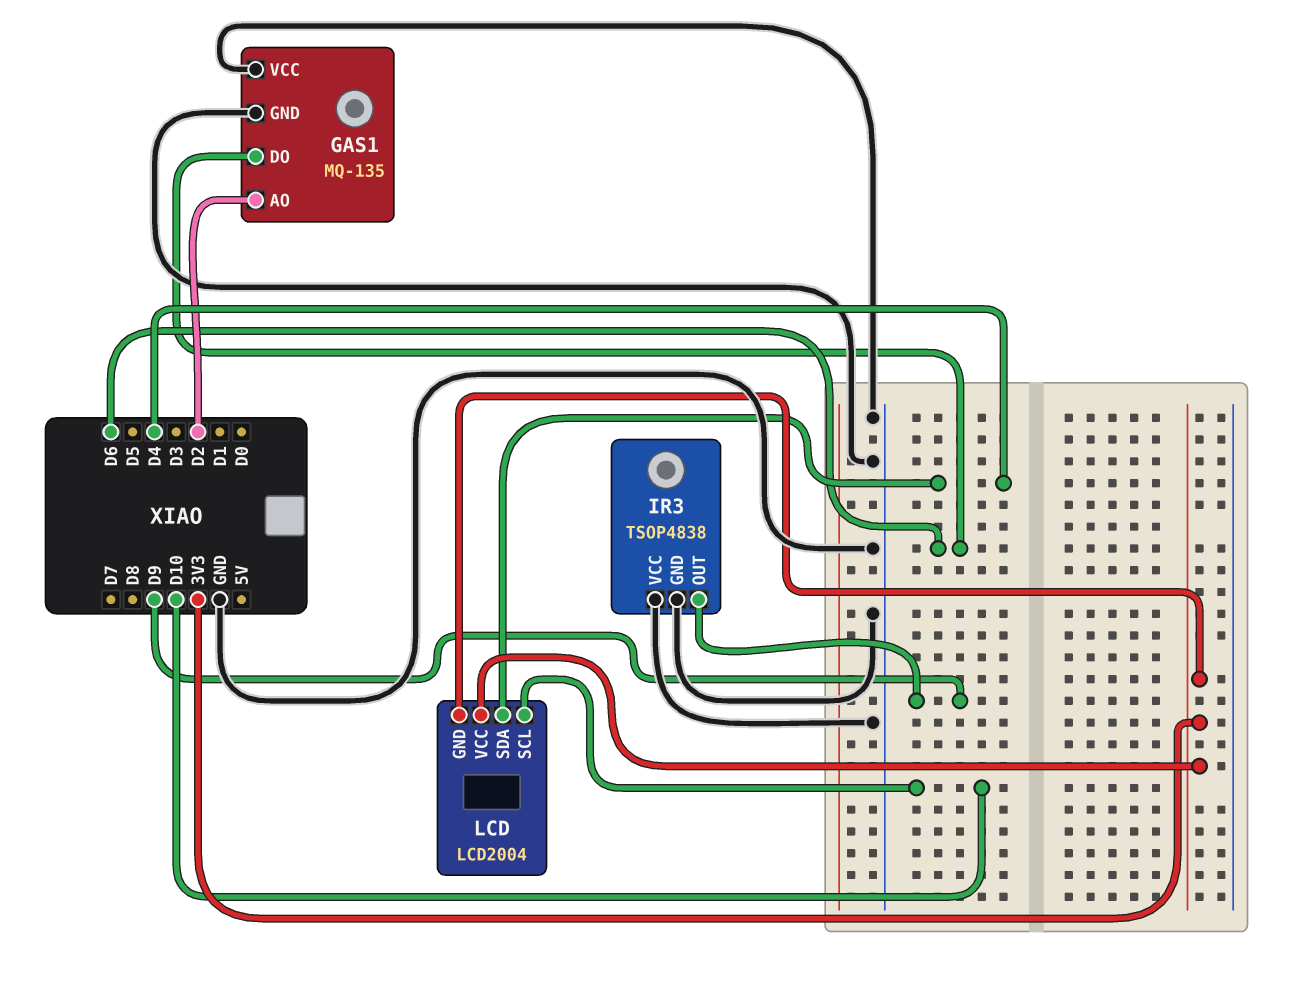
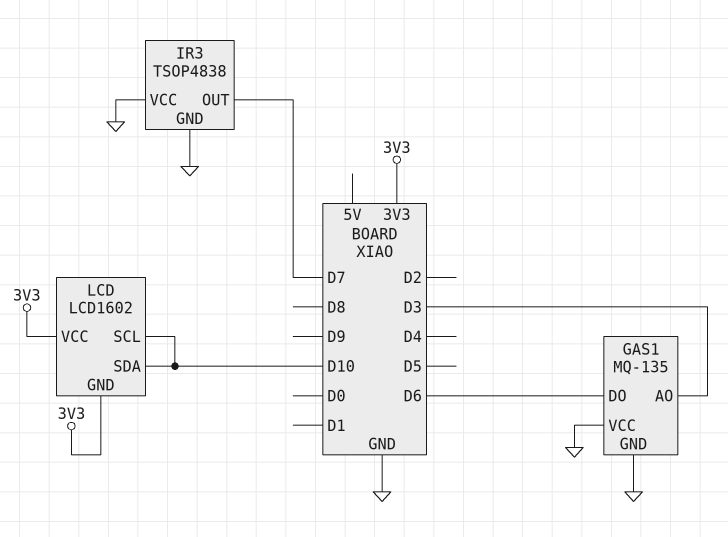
GAS1 pin AO: D2 -> D3
IR3 pin OUT: D9 -> D7
LCD: LCD2004 -> LCD1602
LCD pin SDA: D4 -> D10

